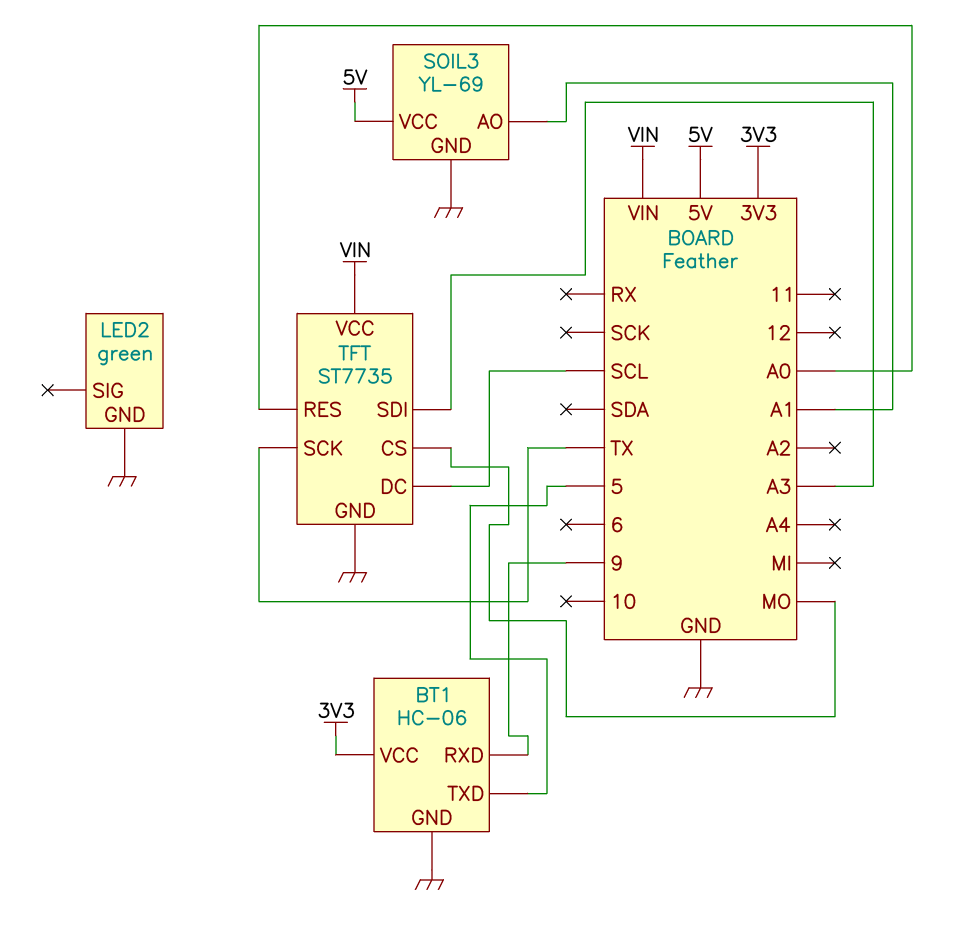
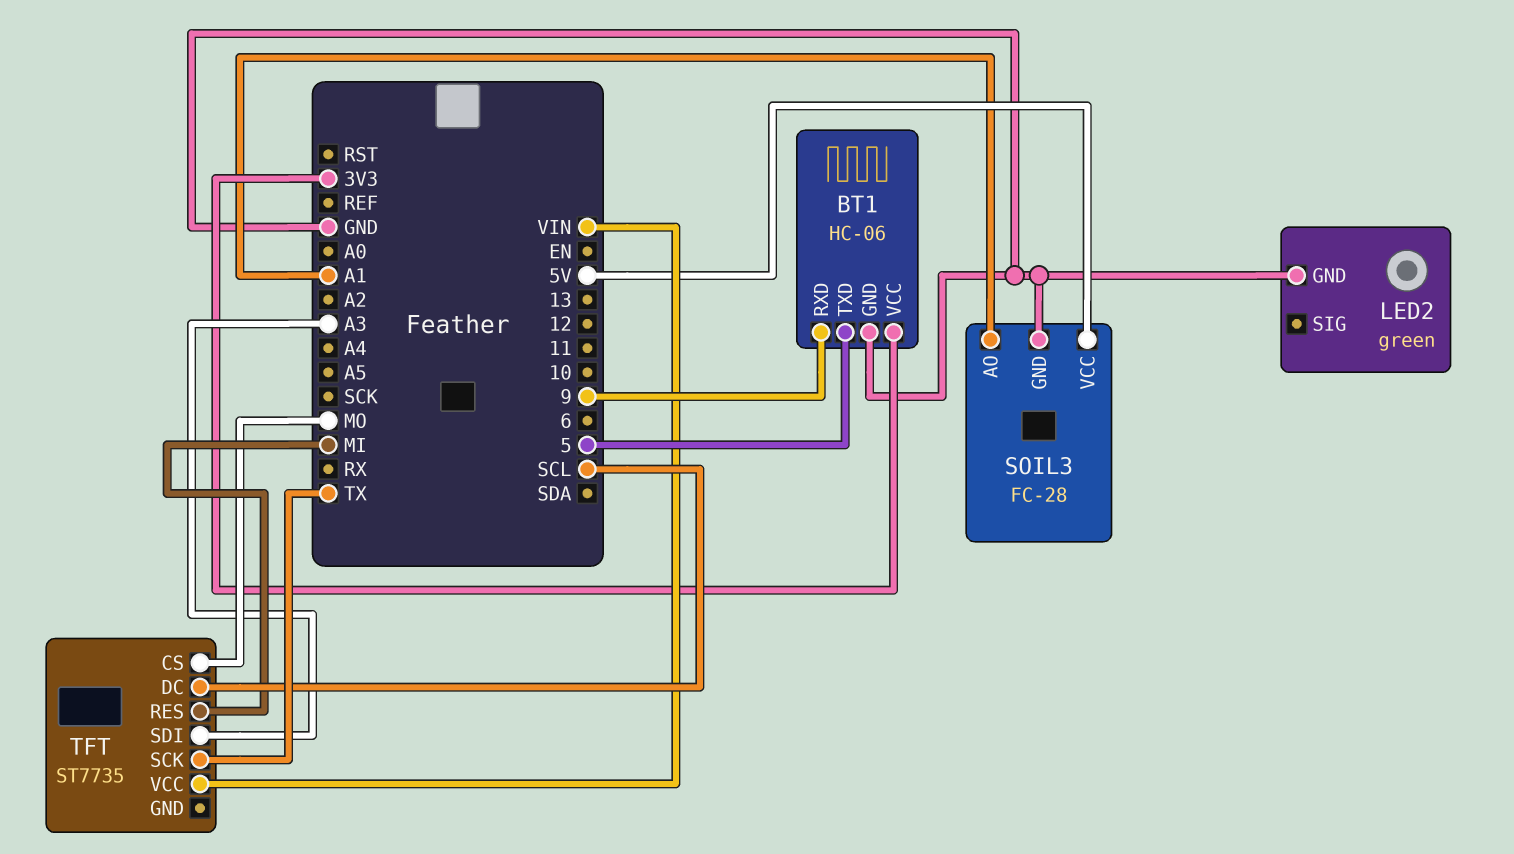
SOIL3: YL-69 -> FC-28
TFT pin GND: GND -> none
TFT pin RES: A0 -> MI

